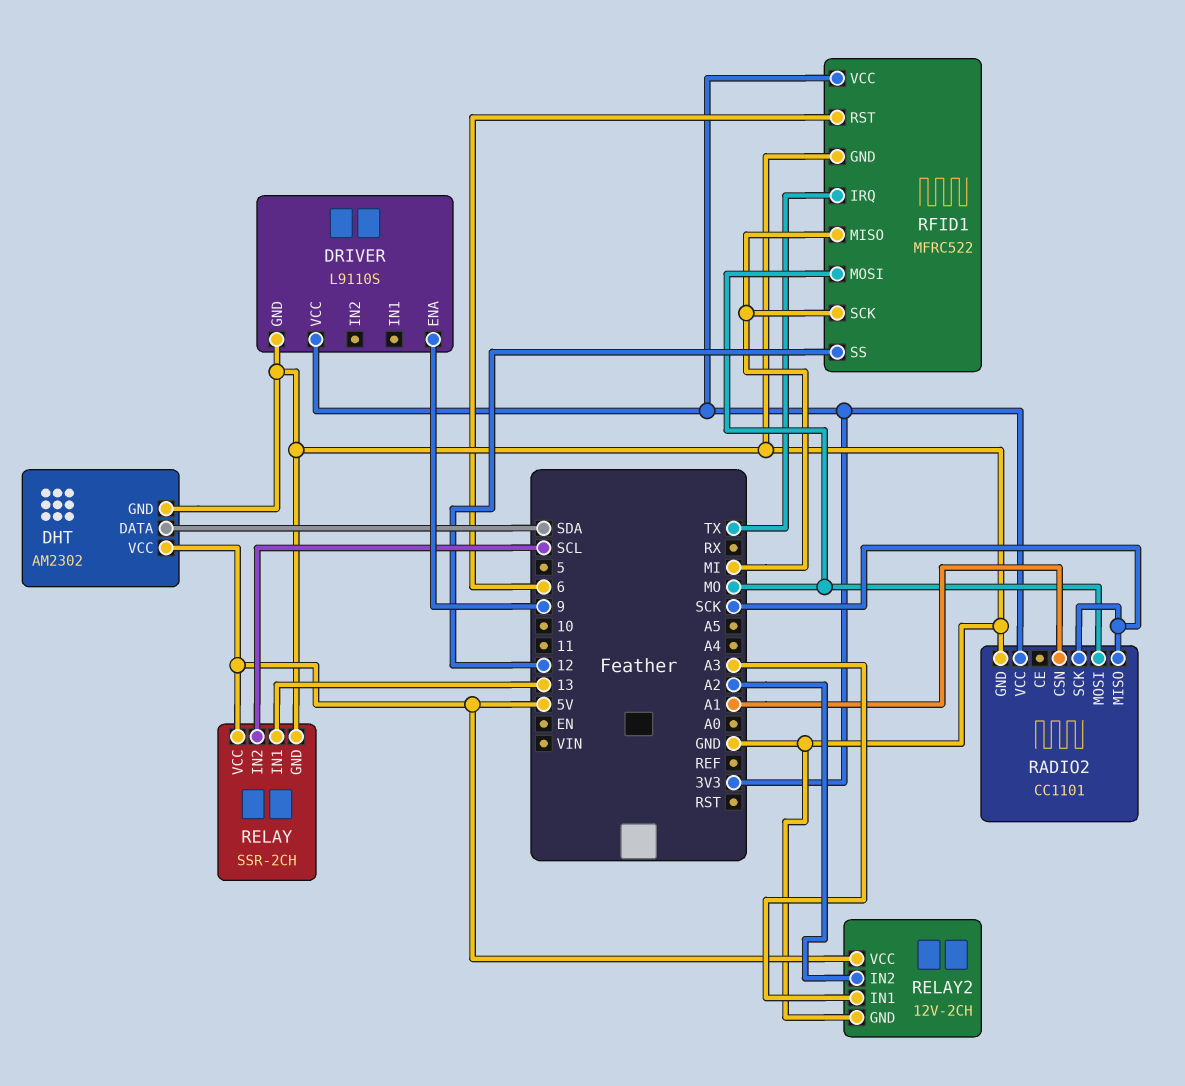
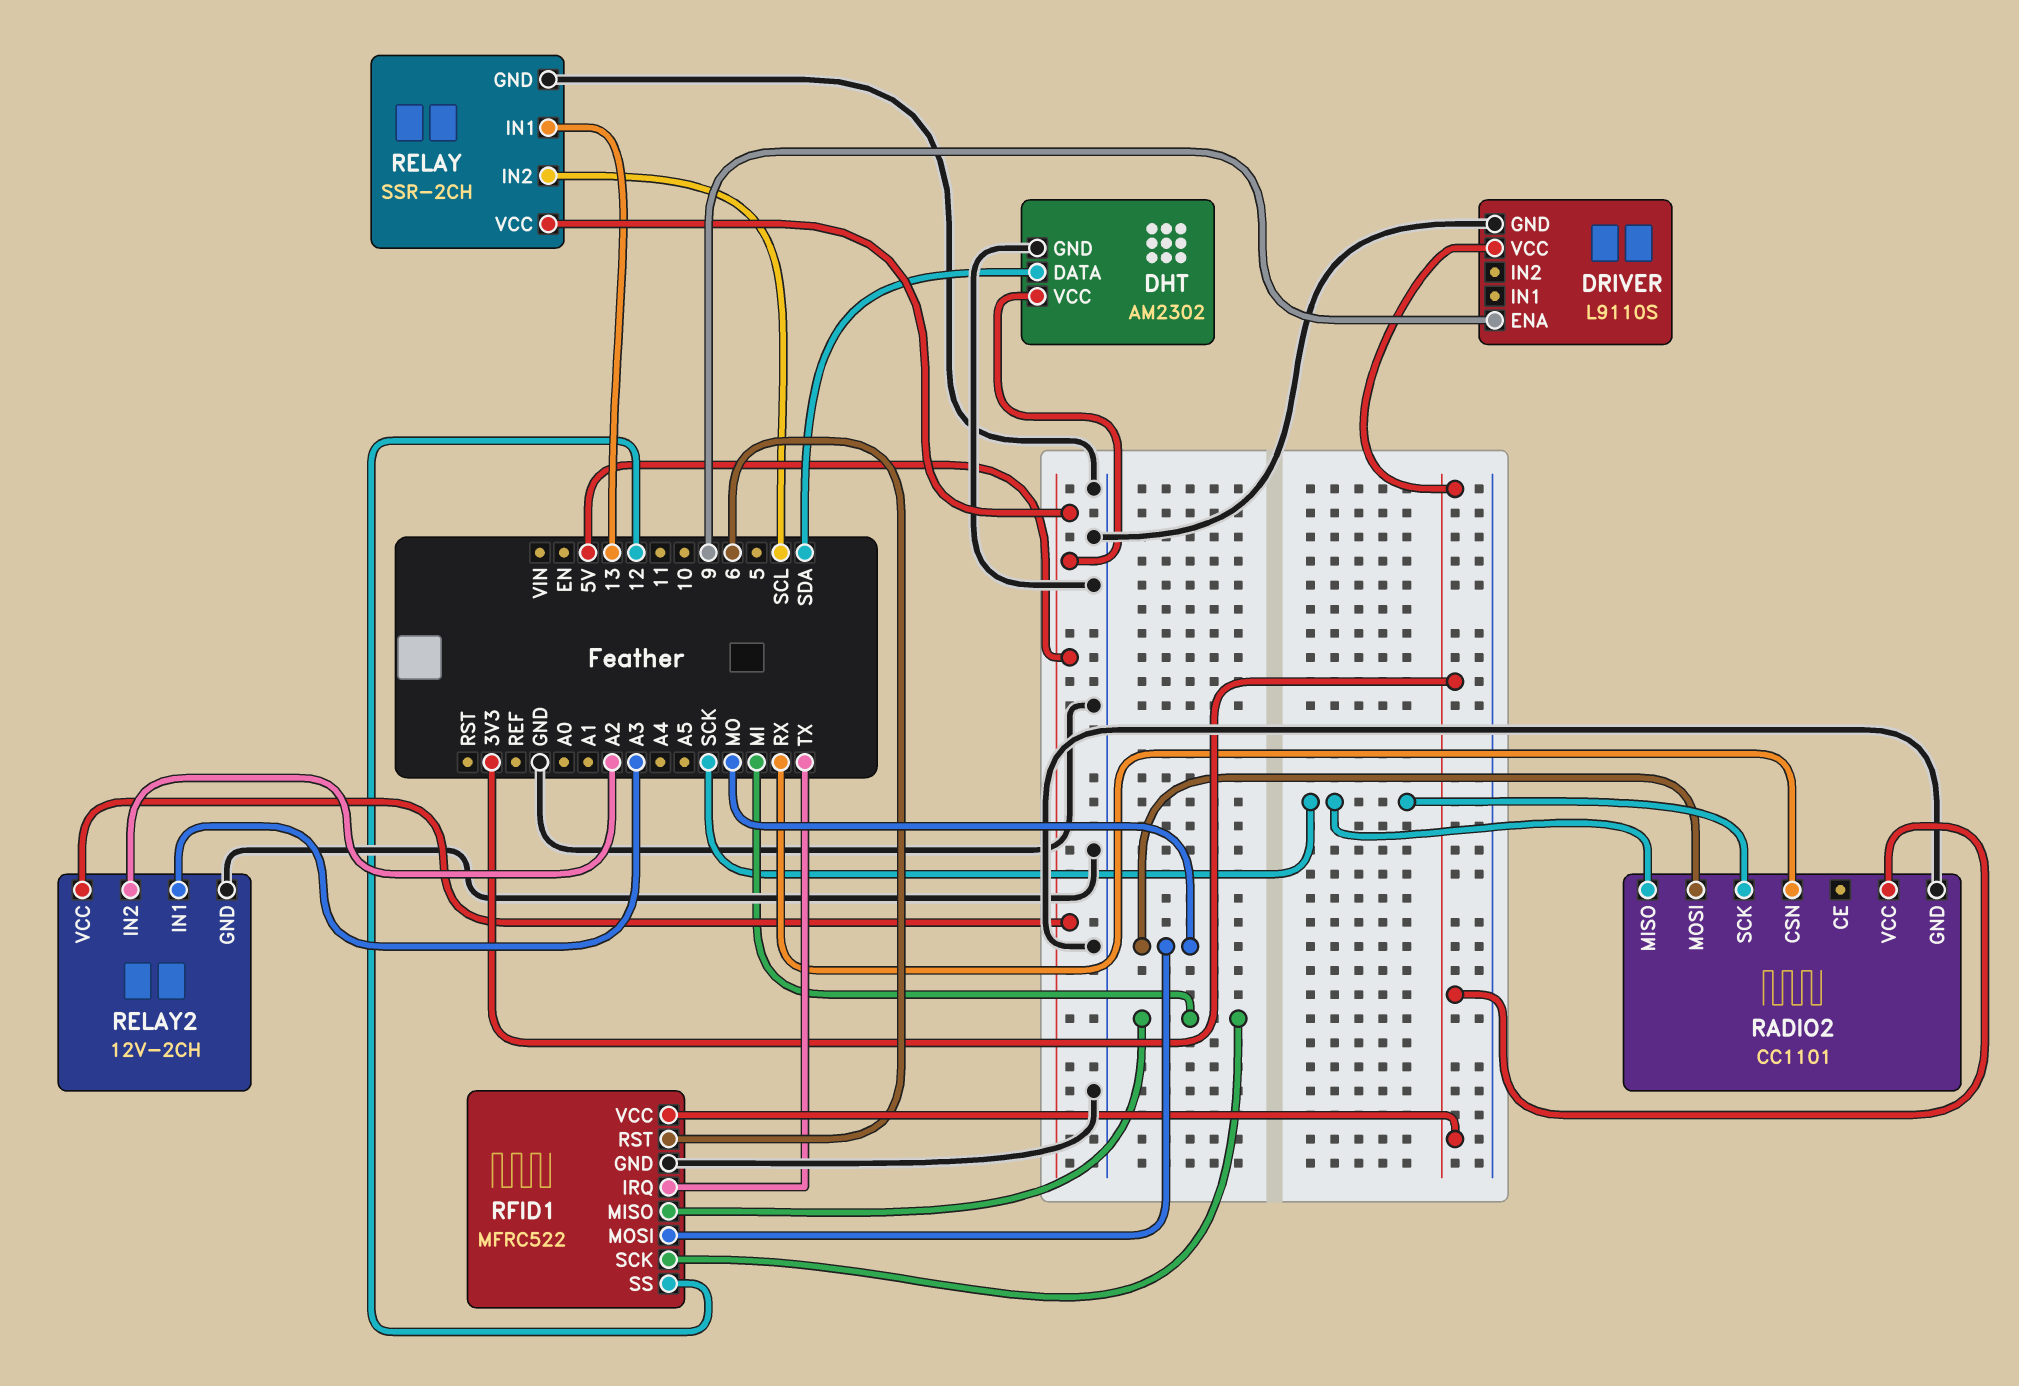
RADIO2 pin CSN: A1 -> RX

